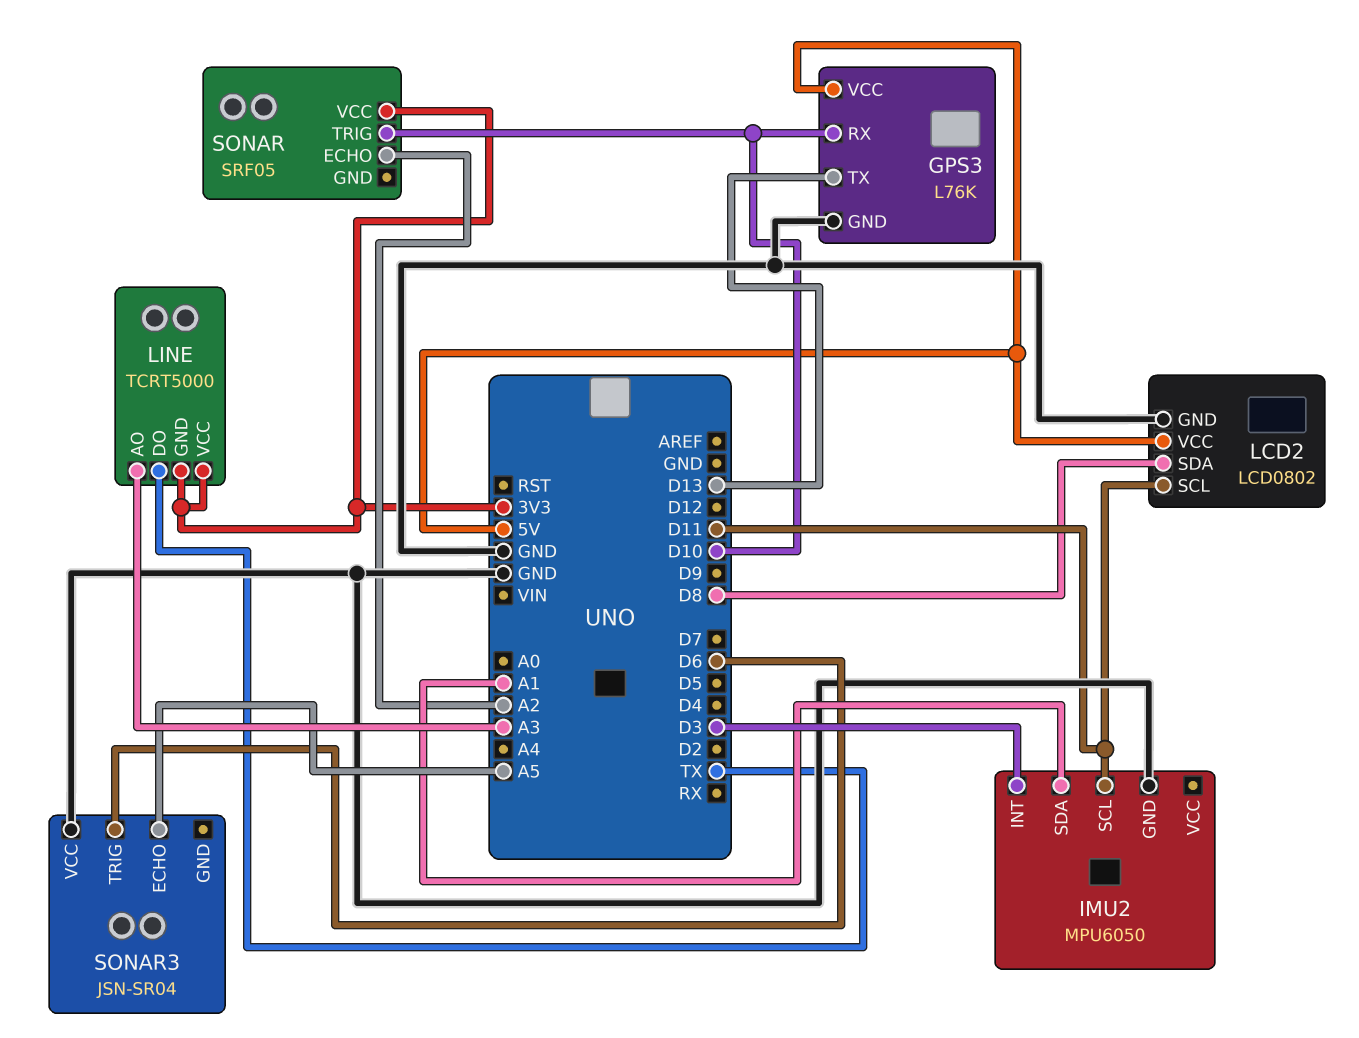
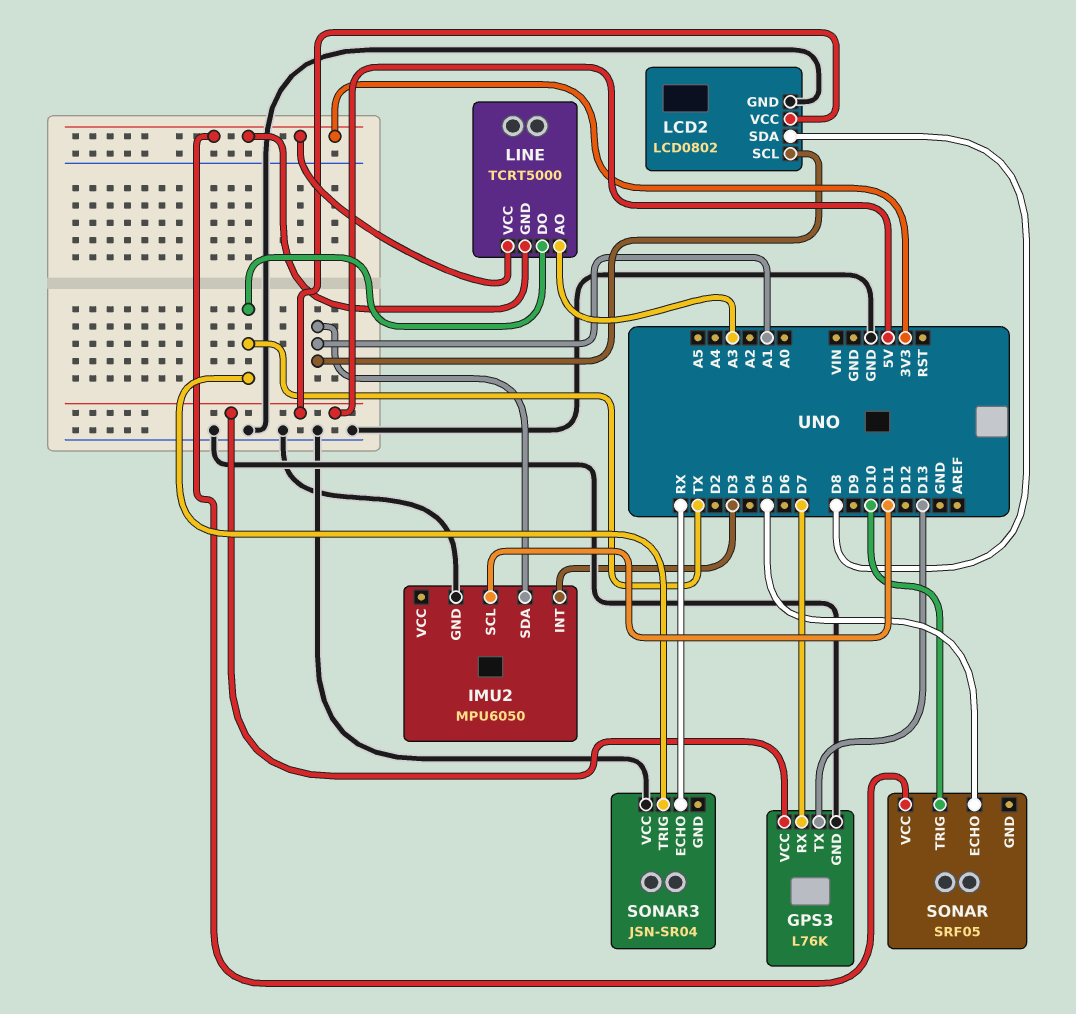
GPS3 pin RX: D10 -> D7
LCD2 pin SCL: D11 -> A1
SONAR pin ECHO: A2 -> D5
SONAR3 pin ECHO: A5 -> RX
SONAR3 pin TRIG: D6 -> TX

